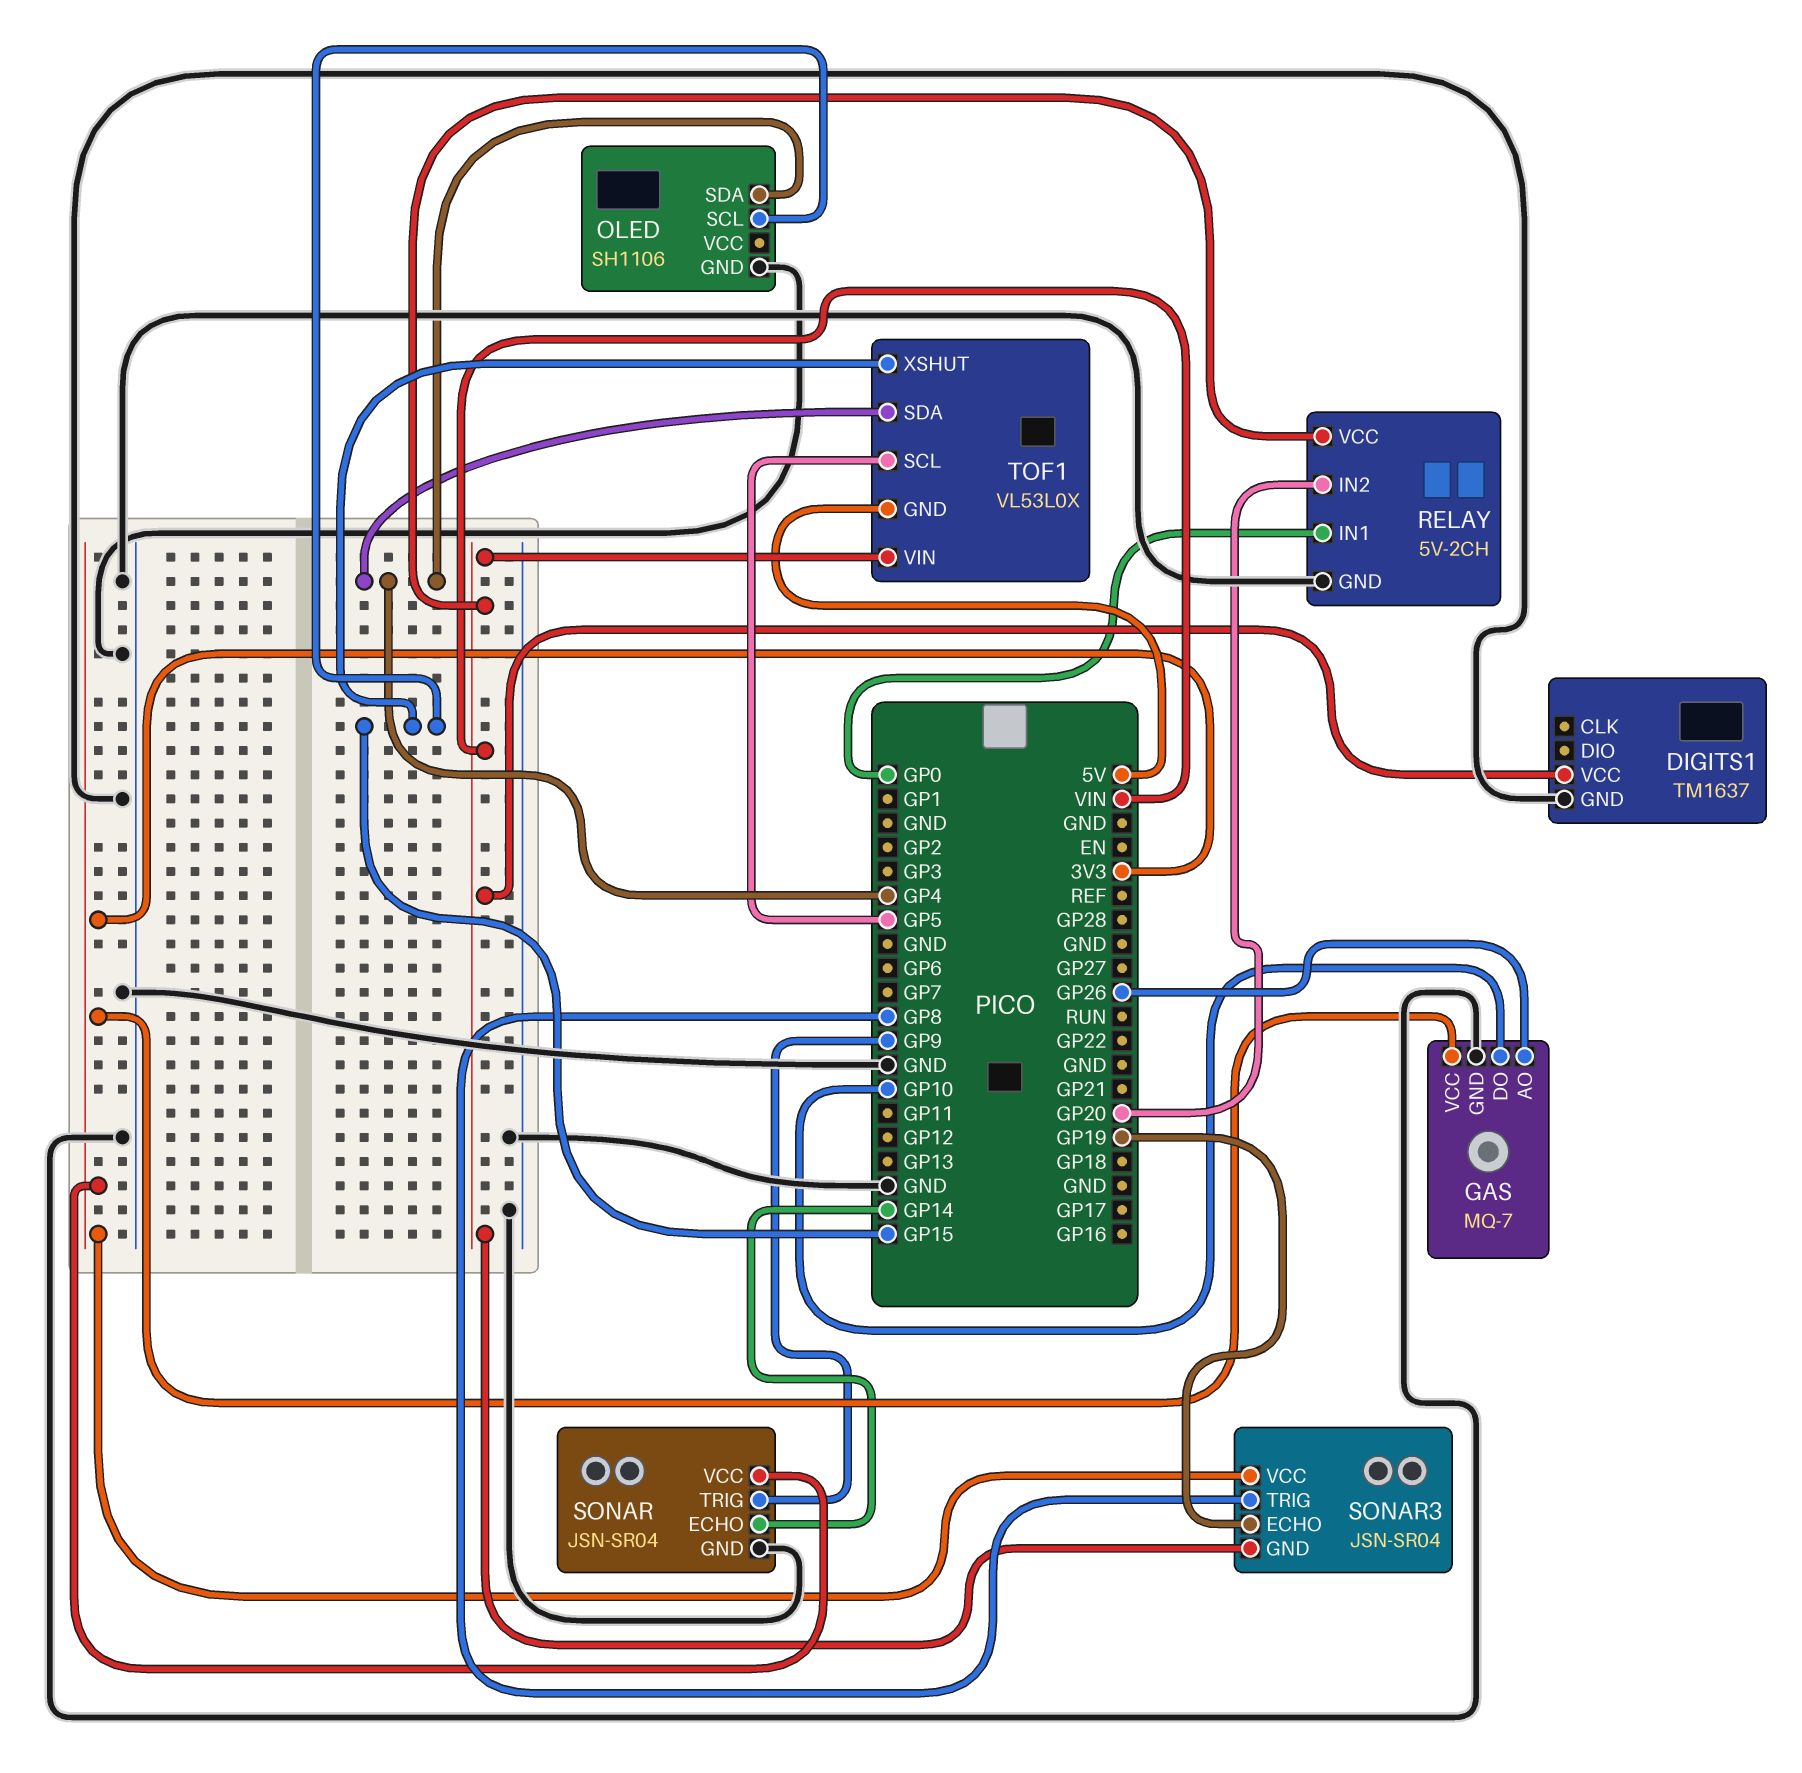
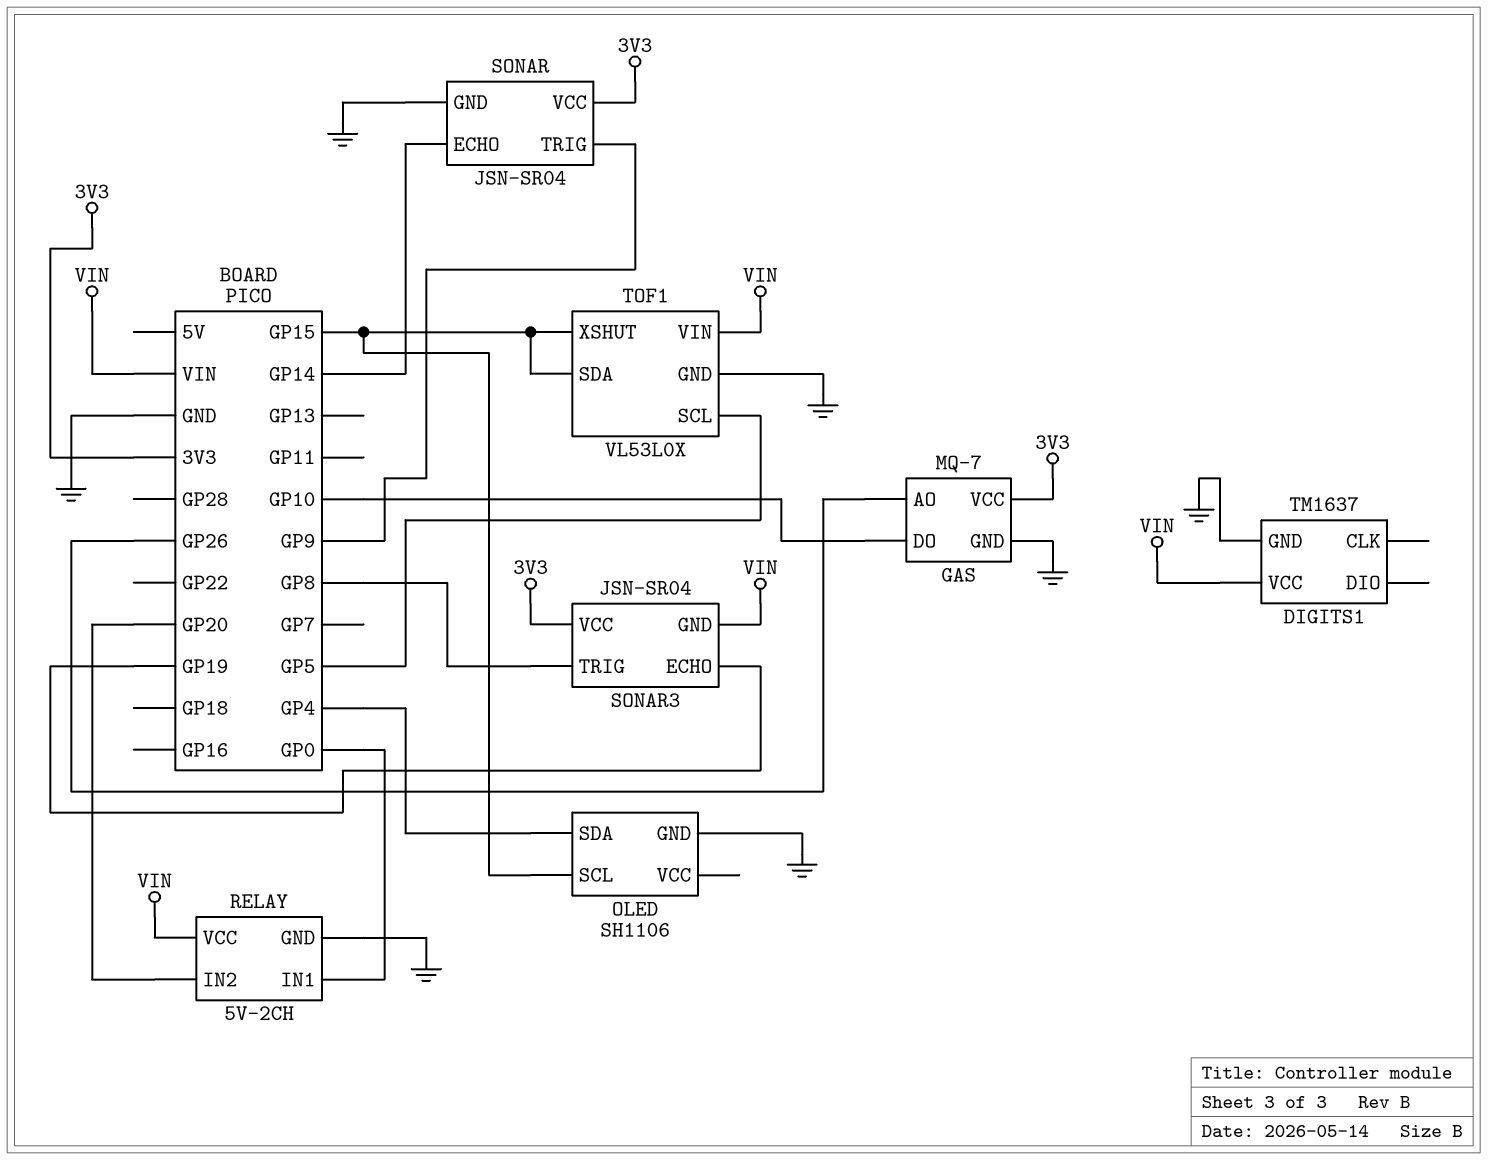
TOF1 pin GND: 5V -> GND
TOF1 pin SDA: GP4 -> GP15

